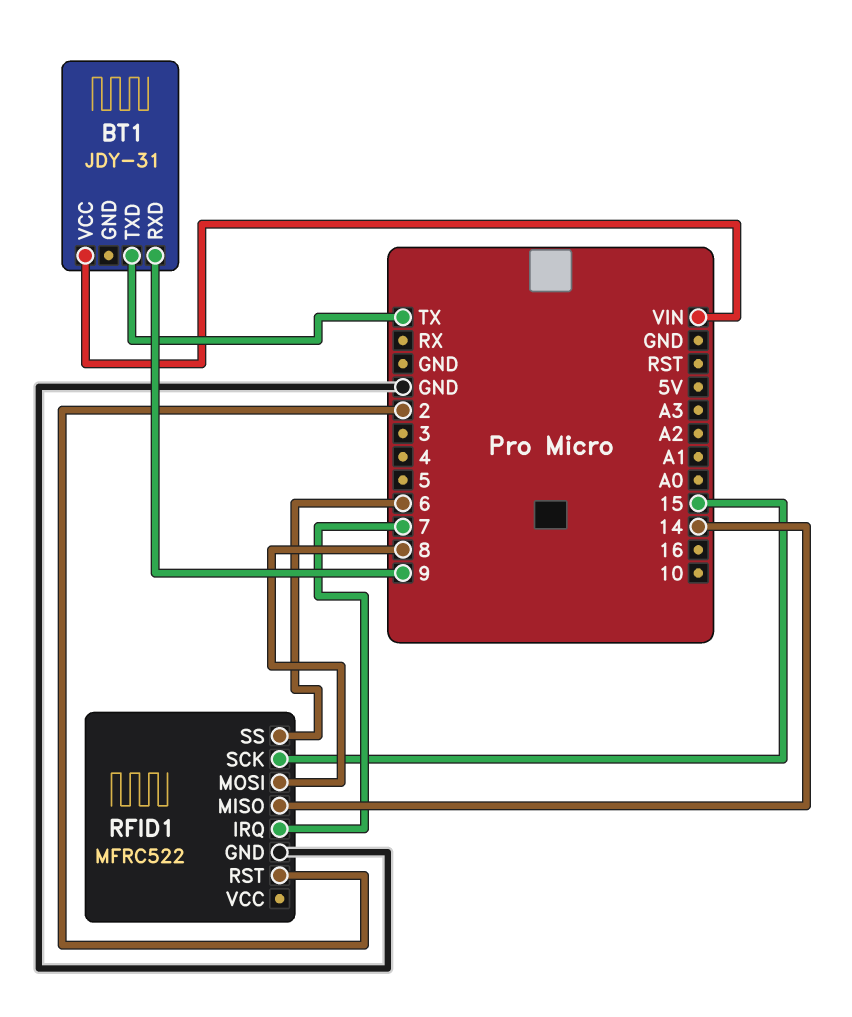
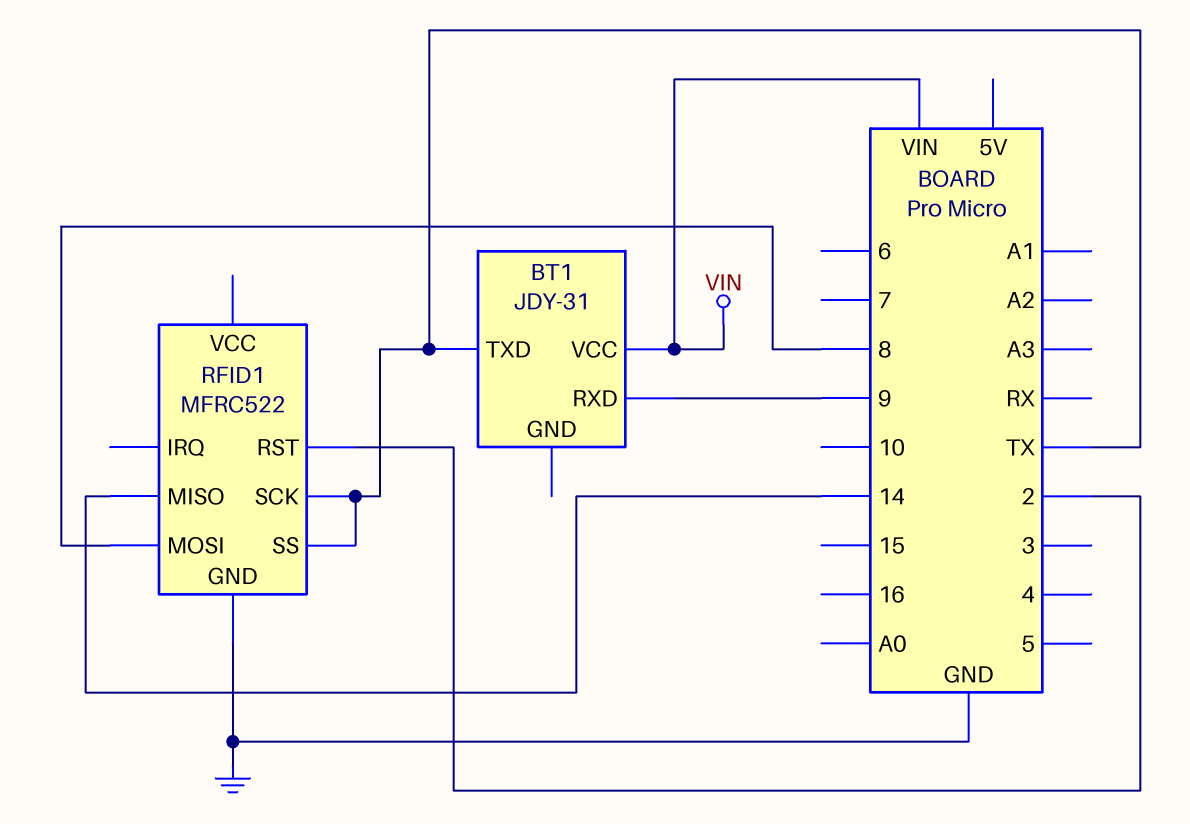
RFID1 pin IRQ: 7 -> none
RFID1 pin SCK: 15 -> TX
RFID1 pin SS: 6 -> TX

